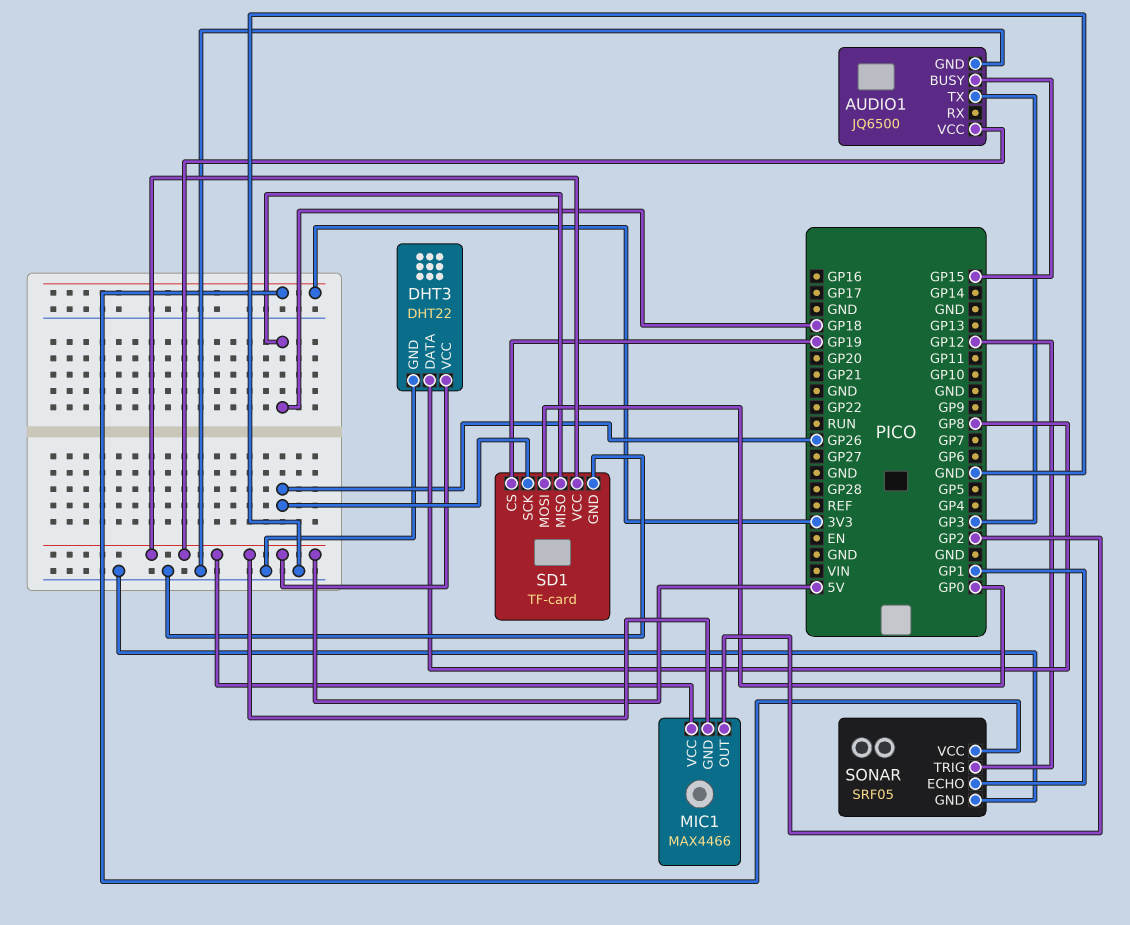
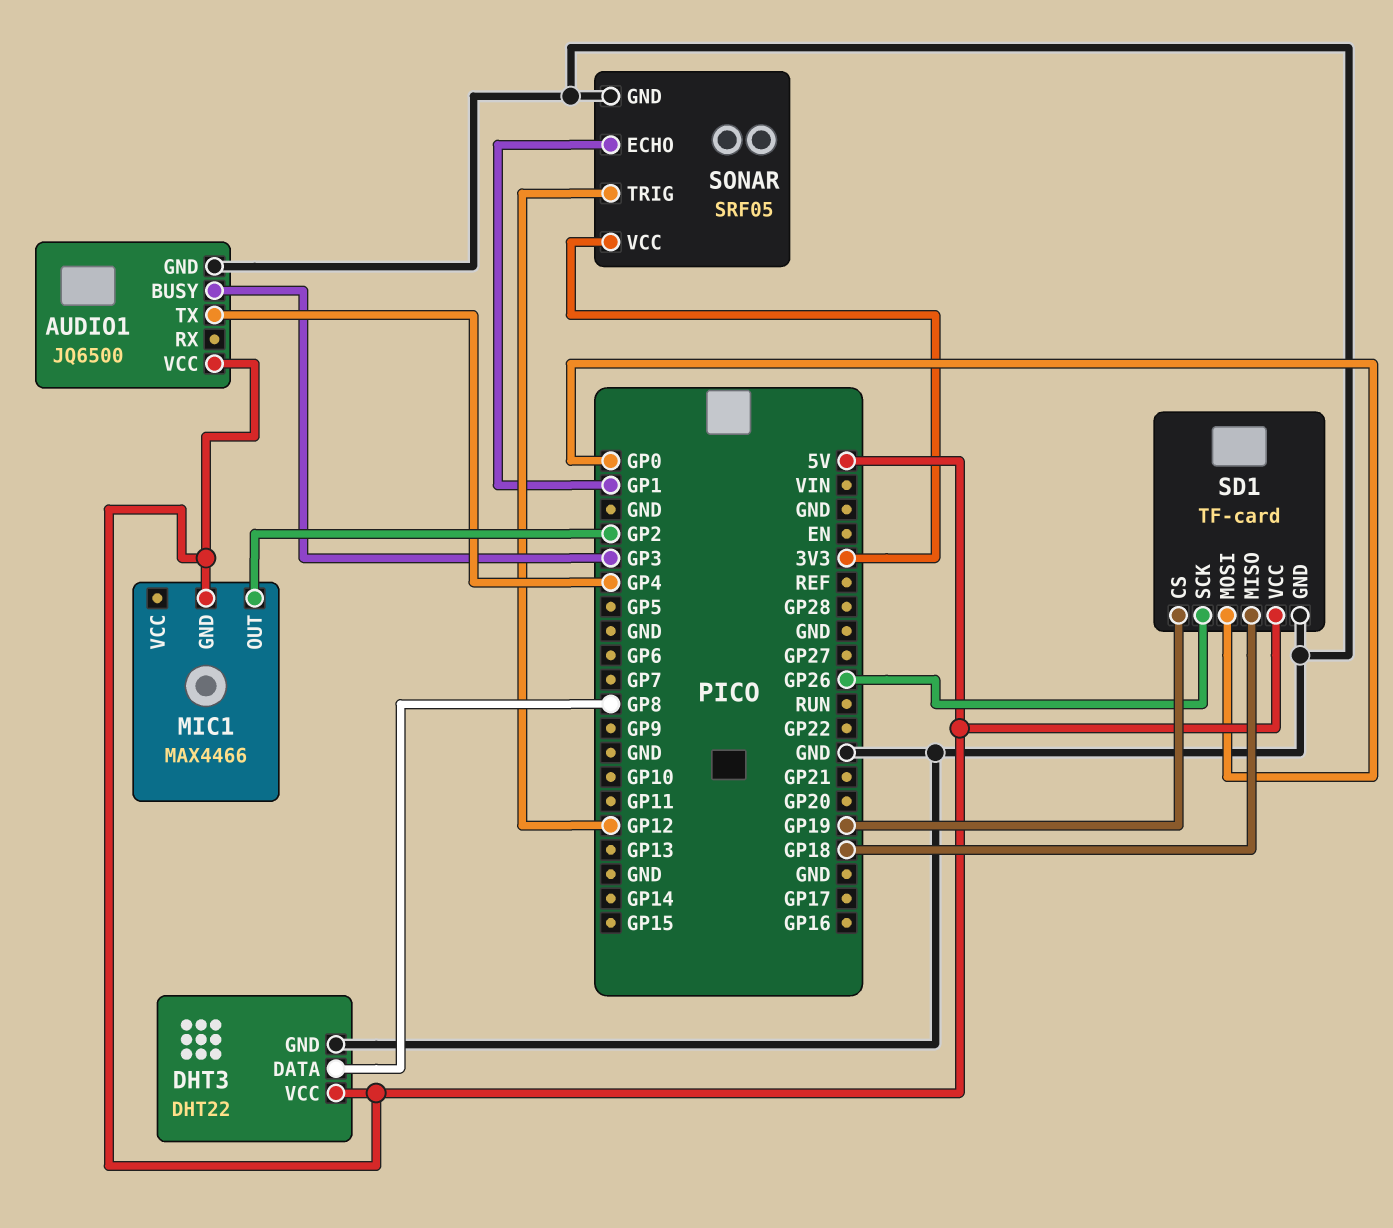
AUDIO1 pin BUSY: GP15 -> GP3
AUDIO1 pin TX: GP3 -> GP4
MIC1 pin VCC: 5V -> none

